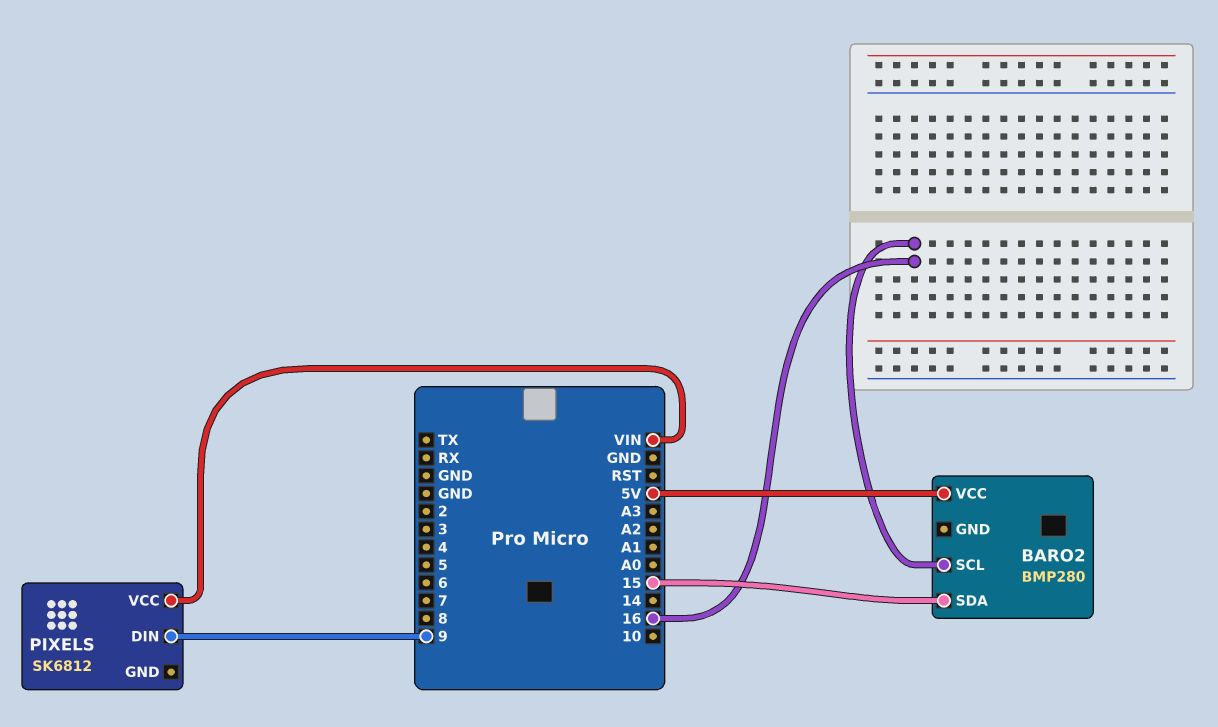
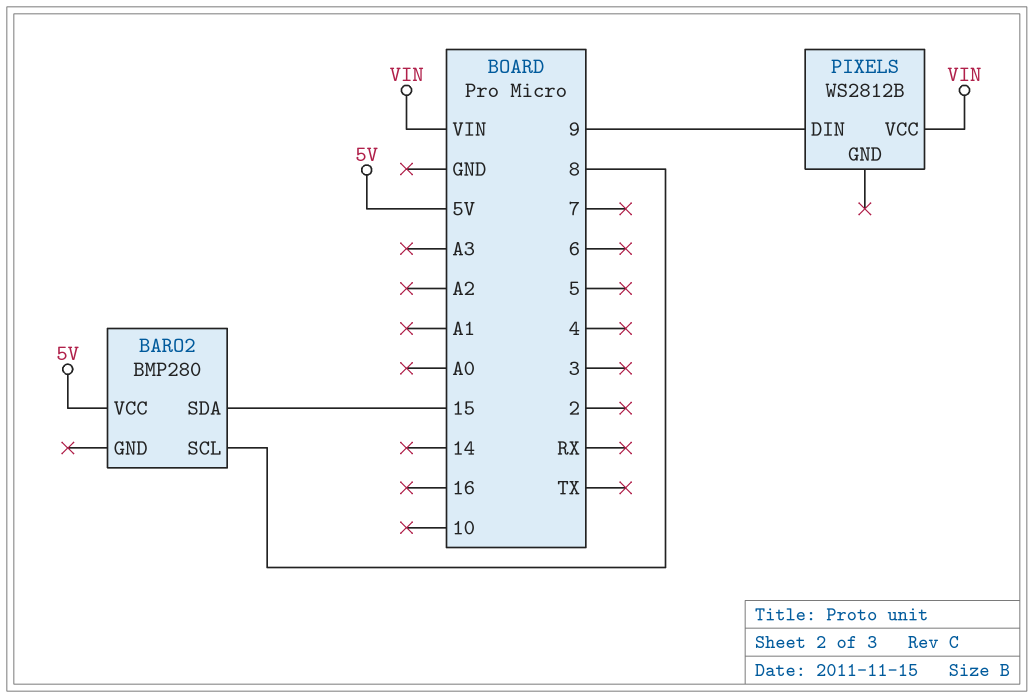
BARO2 pin SCL: 16 -> 8
PIXELS: SK6812 -> WS2812B

